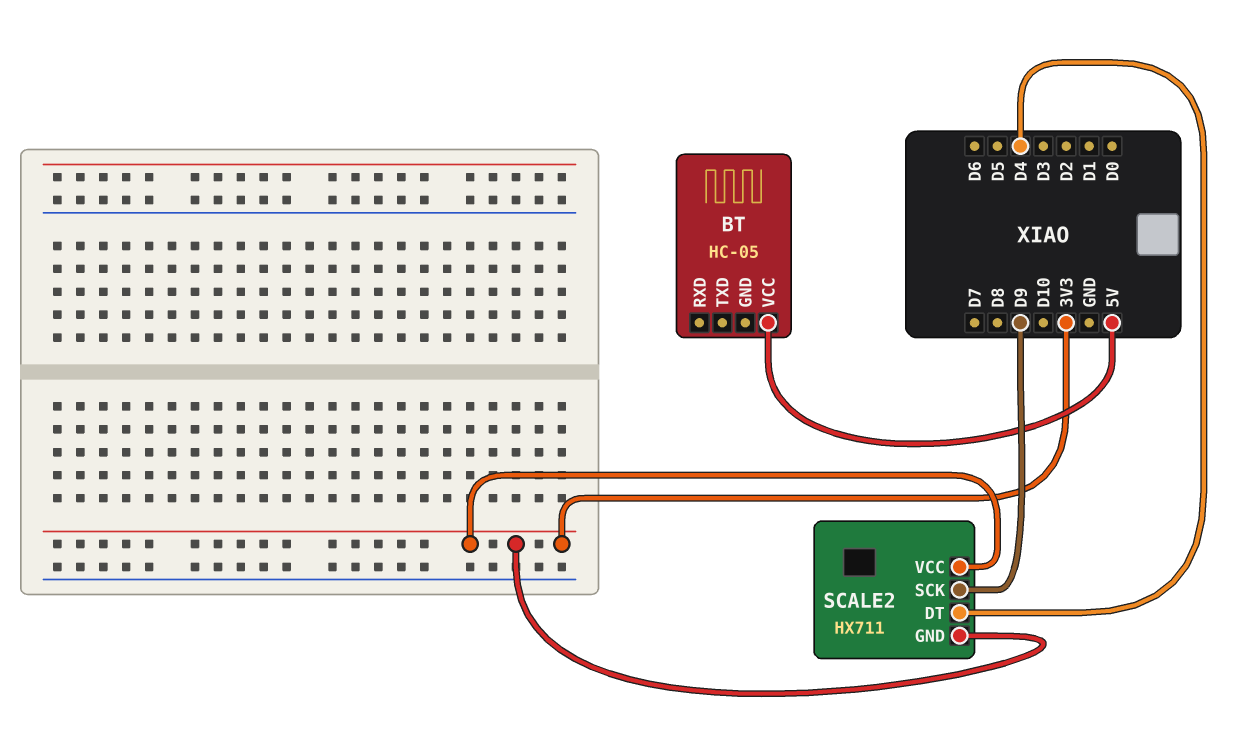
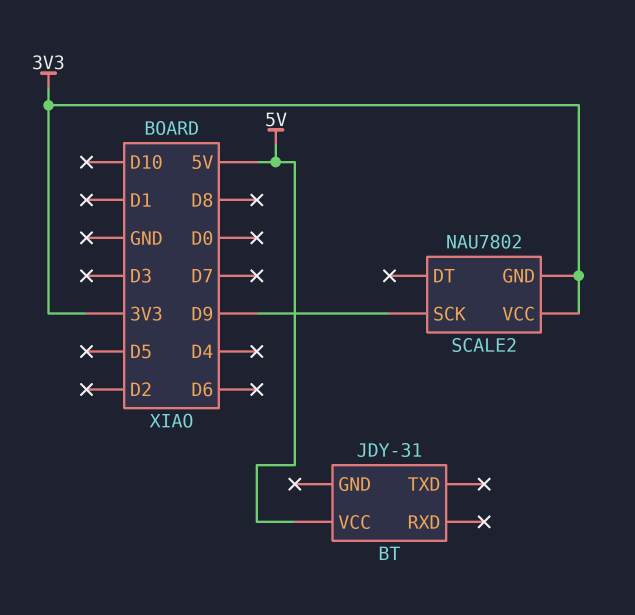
BT: HC-05 -> JDY-31
SCALE2: HX711 -> NAU7802
SCALE2 pin DT: D4 -> none

